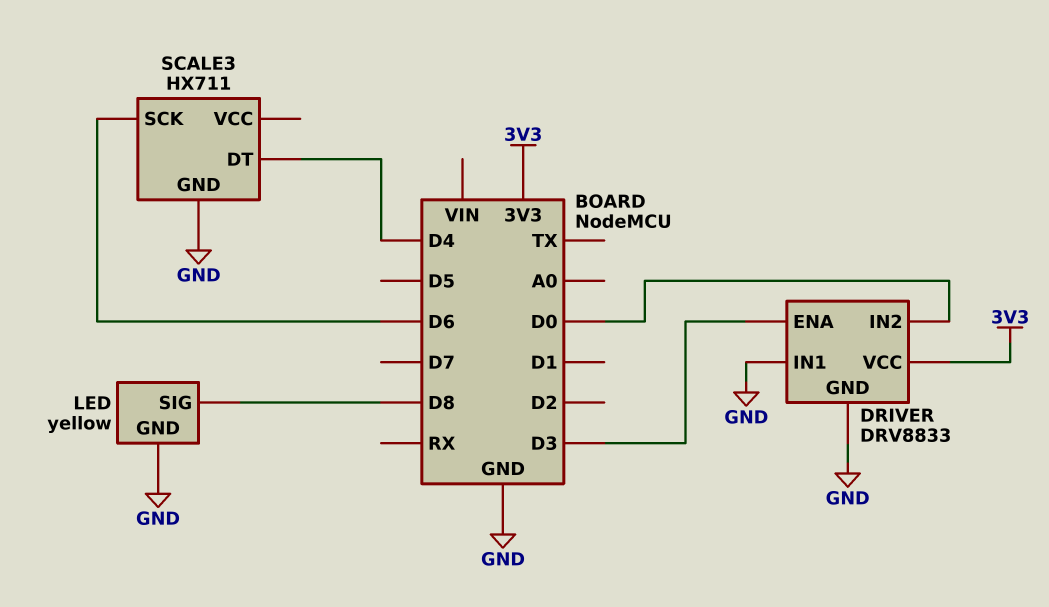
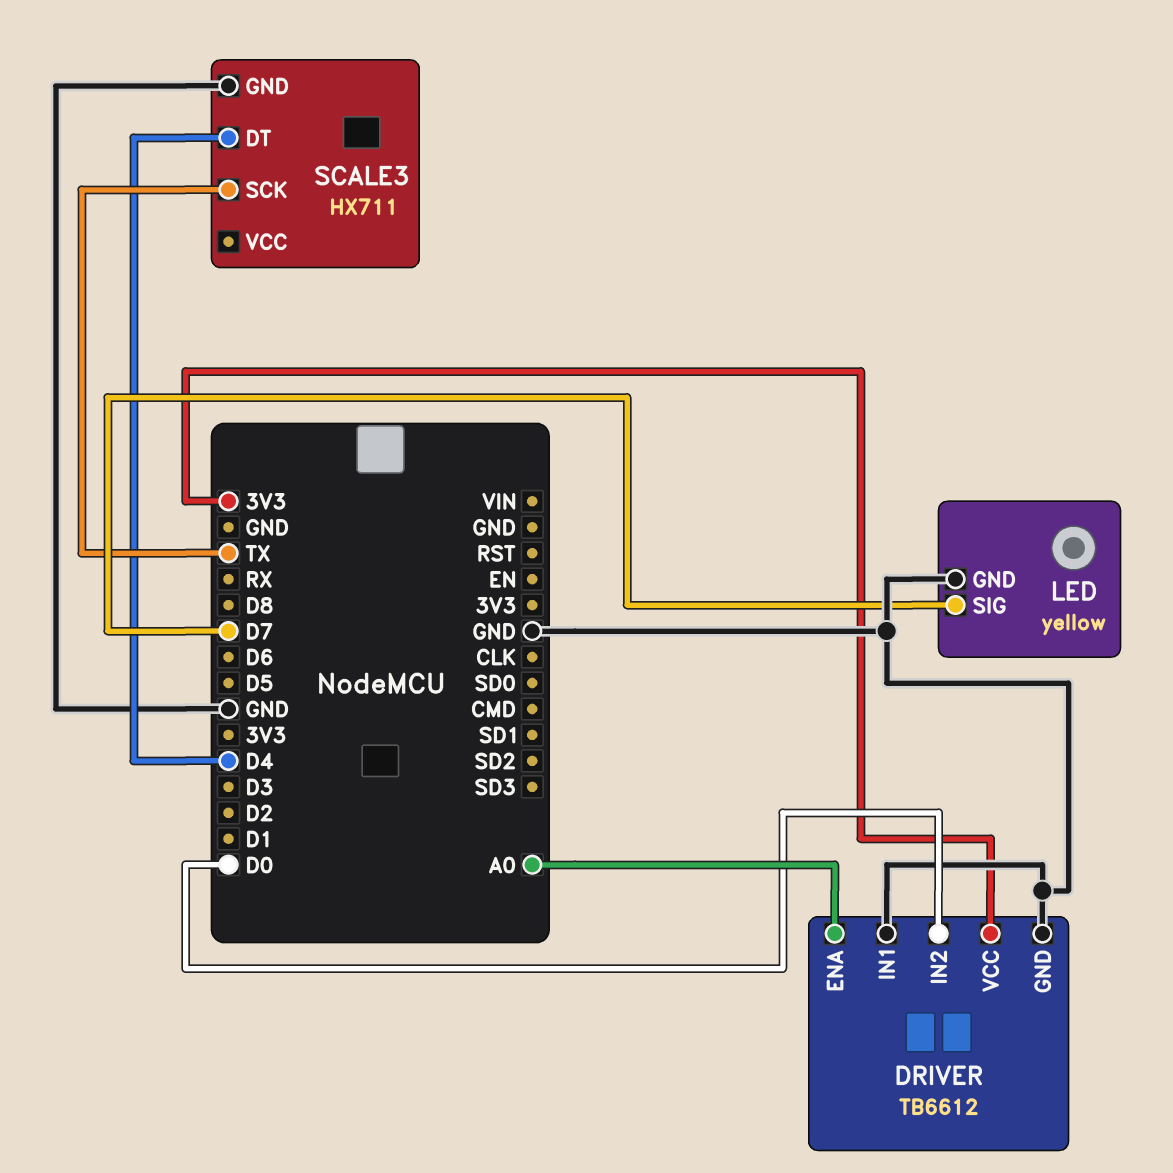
DRIVER: DRV8833 -> TB6612
DRIVER pin ENA: D3 -> A0
LED pin SIG: D8 -> D7
SCALE3 pin SCK: D6 -> TX

